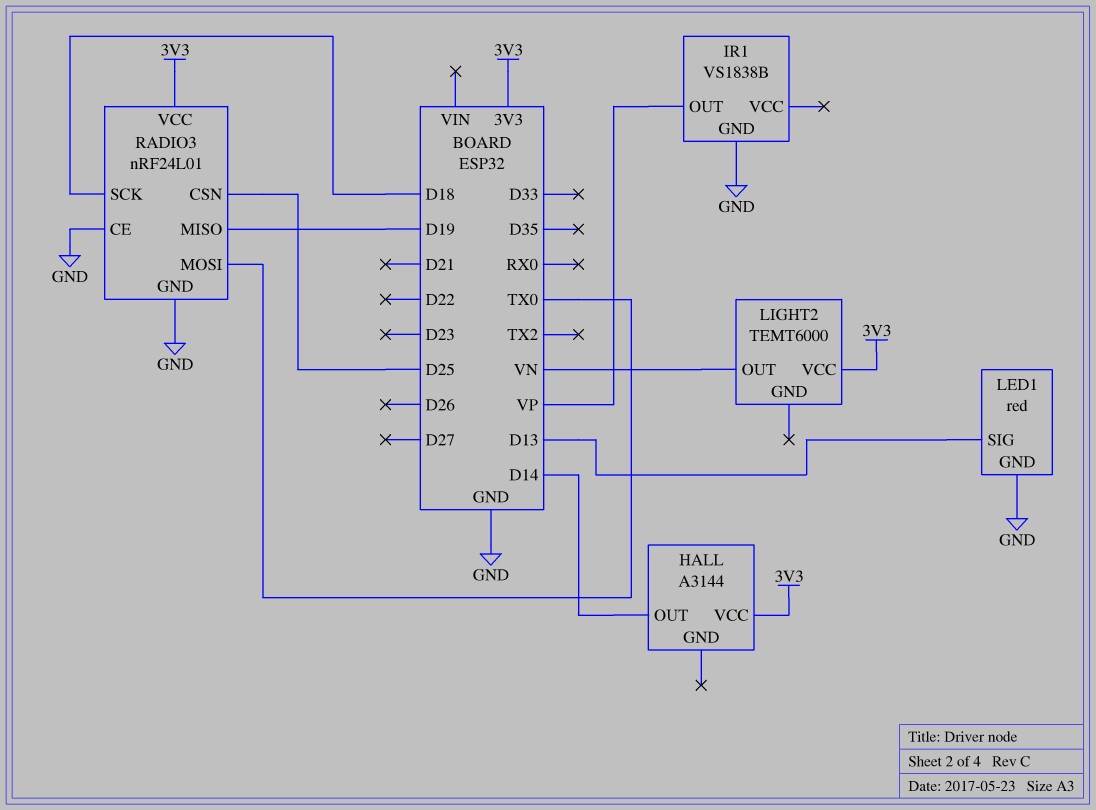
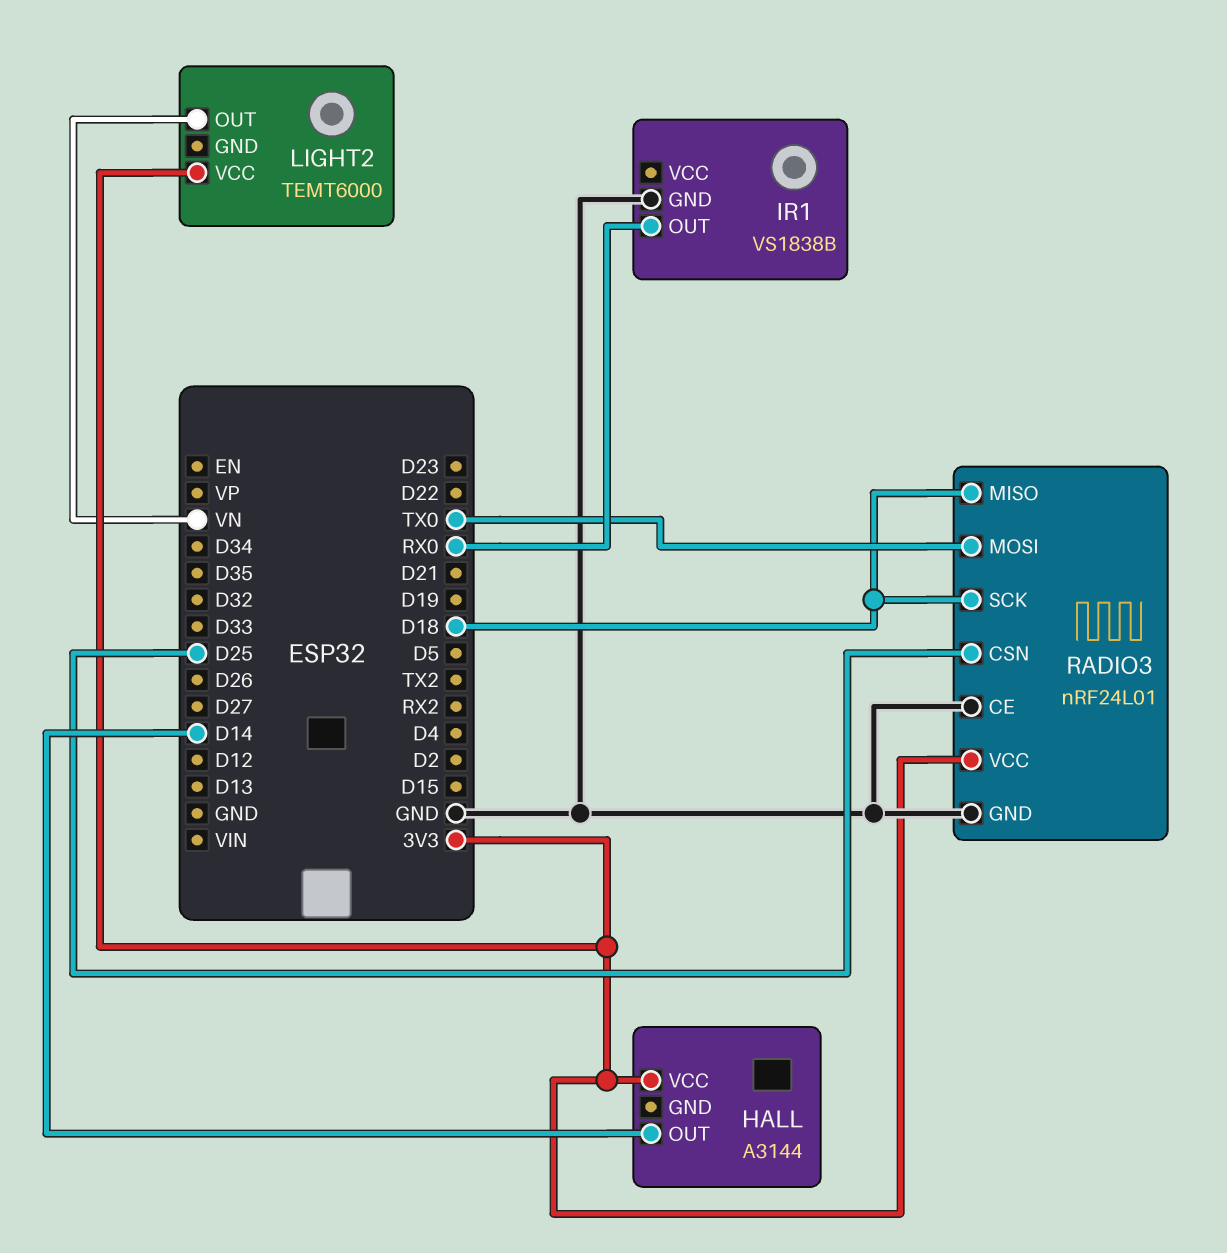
IR1 pin OUT: VP -> RX0
LED1: red -> none
LED1 pin GND: GND -> none
LED1 pin SIG: D13 -> none
RADIO3 pin MISO: D19 -> D18

